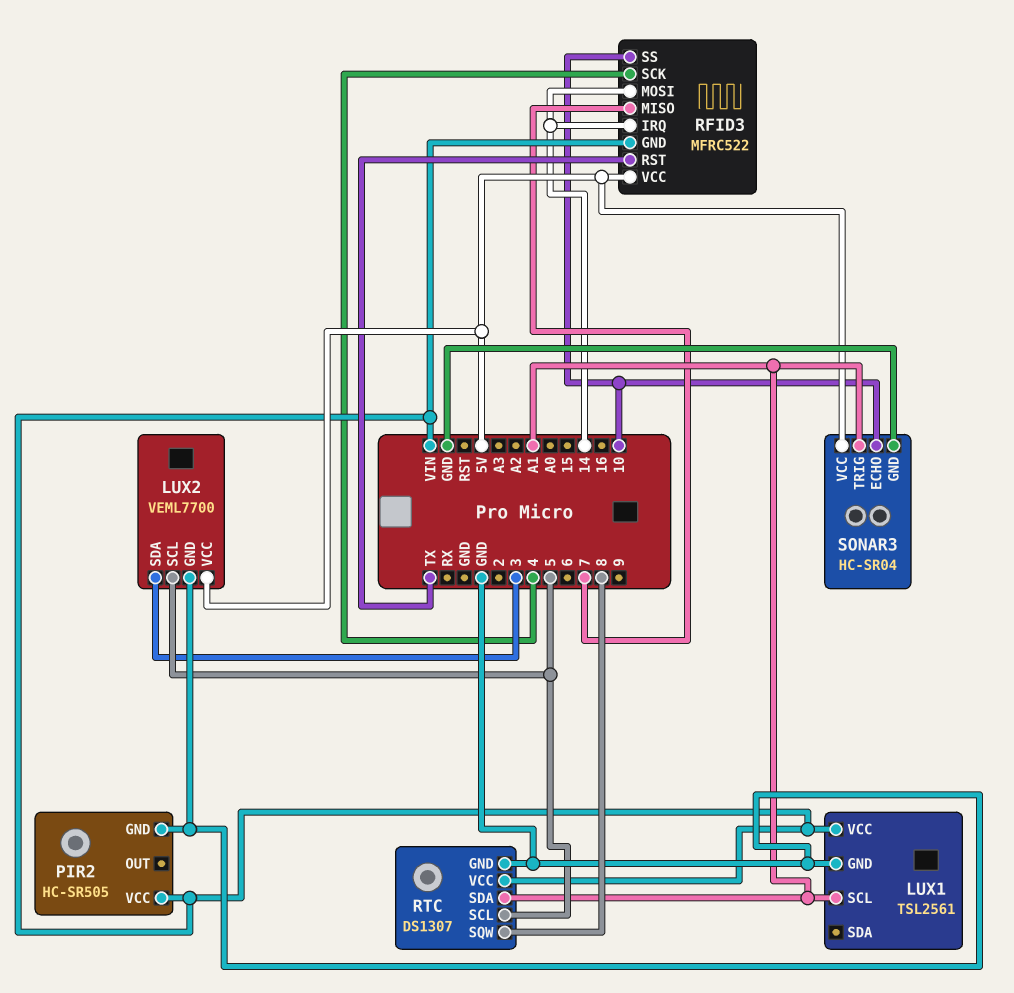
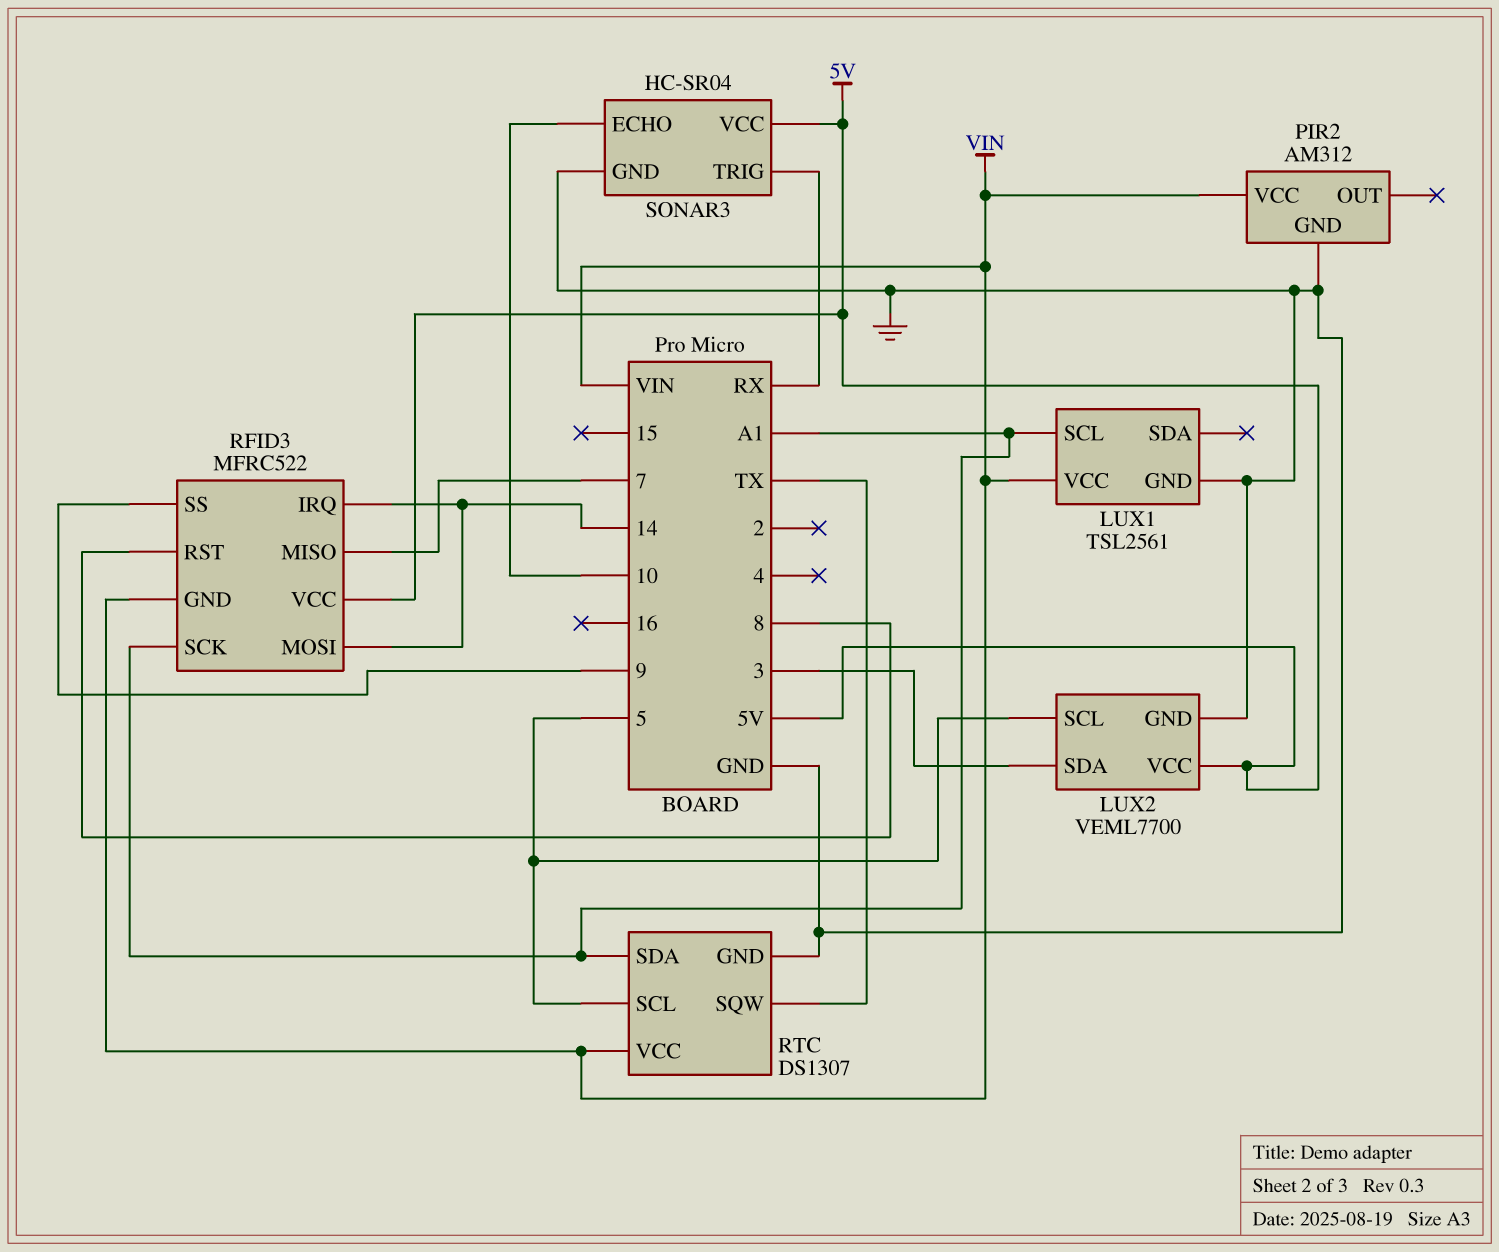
PIR2: HC-SR505 -> AM312
RFID3 pin RST: TX -> 8
RFID3 pin SCK: 4 -> A1
RFID3 pin SS: 10 -> 9
RTC pin SQW: 8 -> TX
SONAR3 pin TRIG: A1 -> RX

